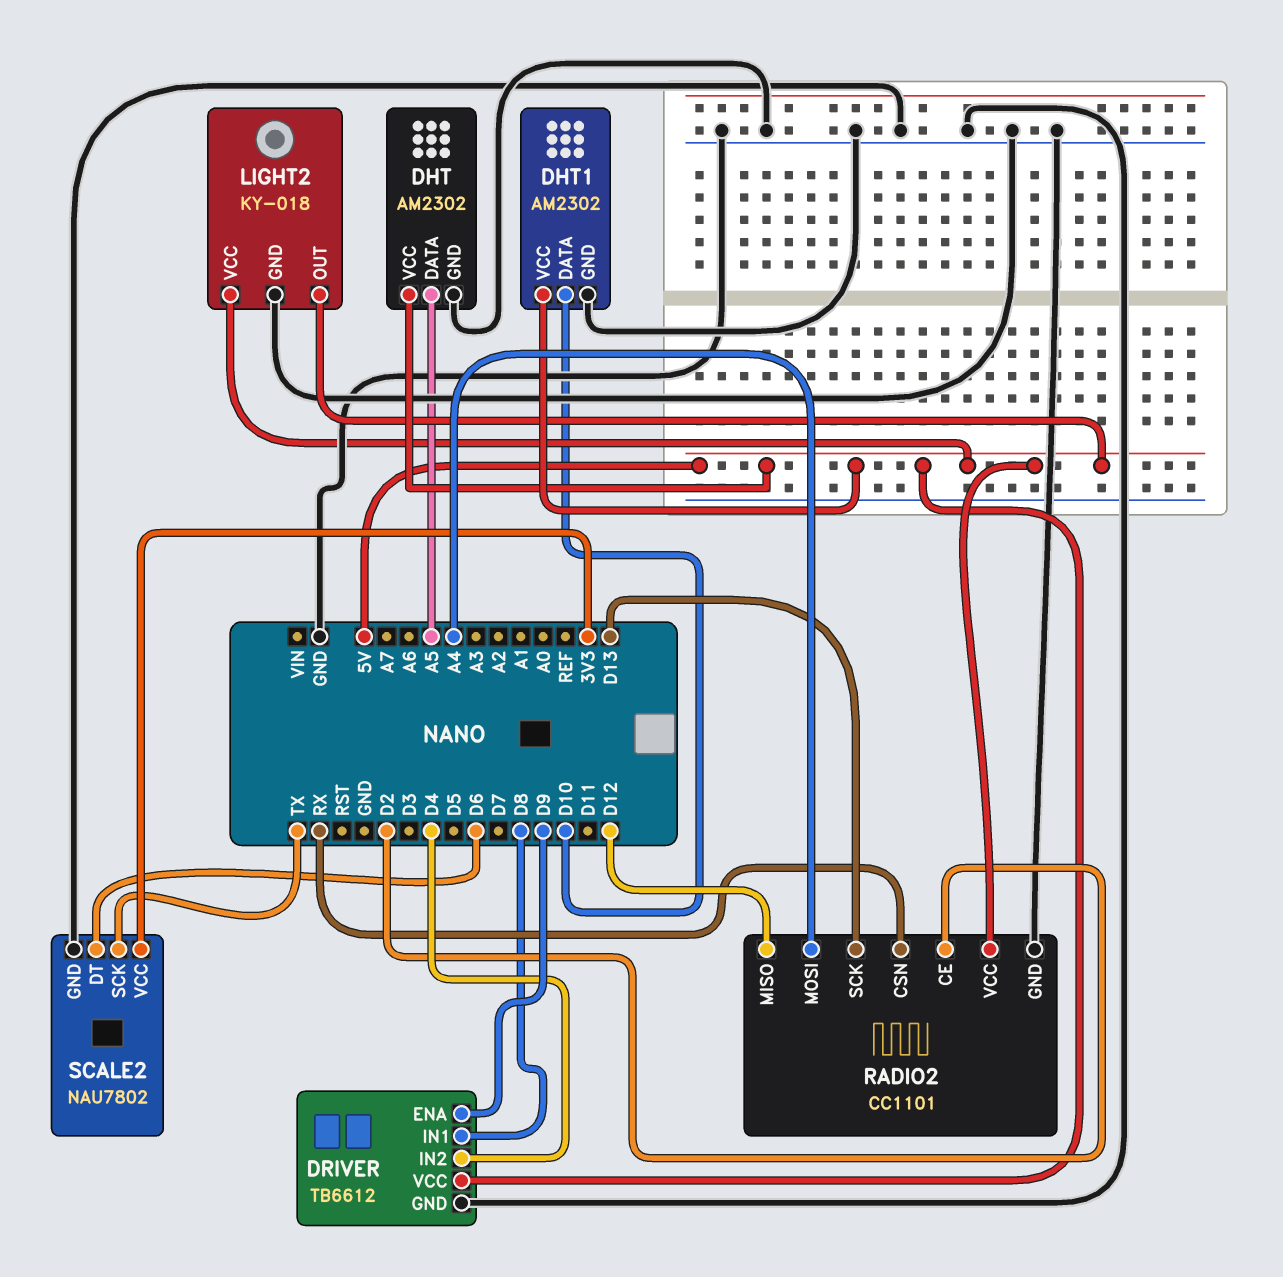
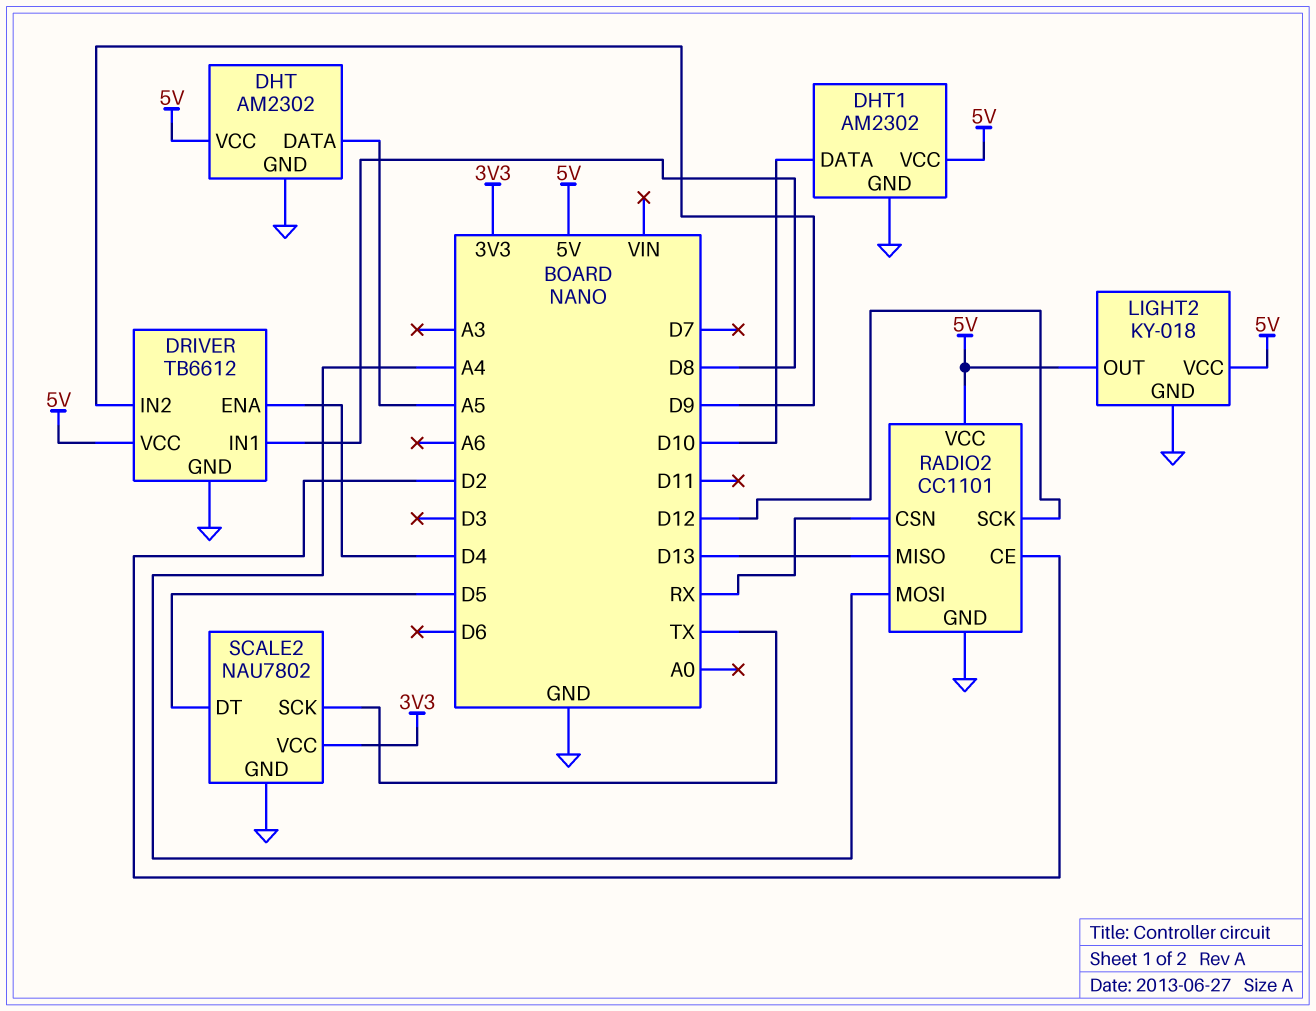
DRIVER pin ENA: D9 -> D4
DRIVER pin IN2: D4 -> D9
RADIO2 pin MISO: D12 -> D13
RADIO2 pin SCK: D13 -> D12
SCALE2 pin DT: D6 -> D5

